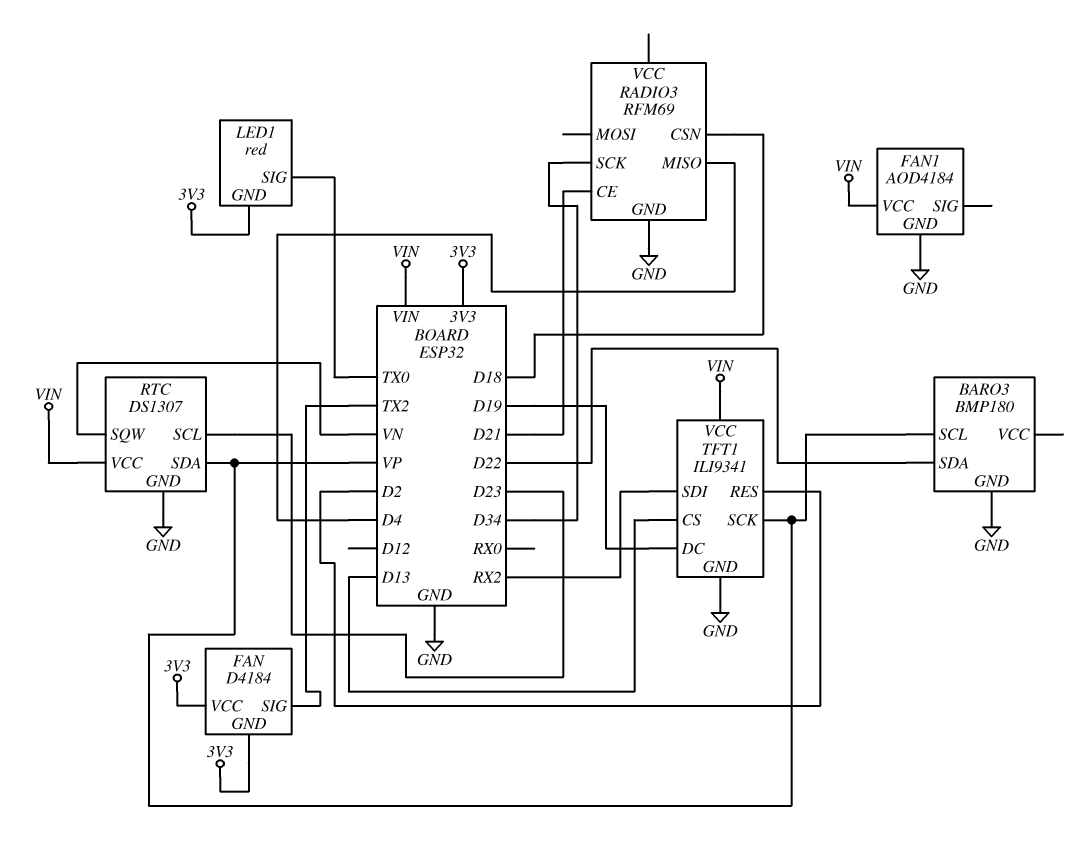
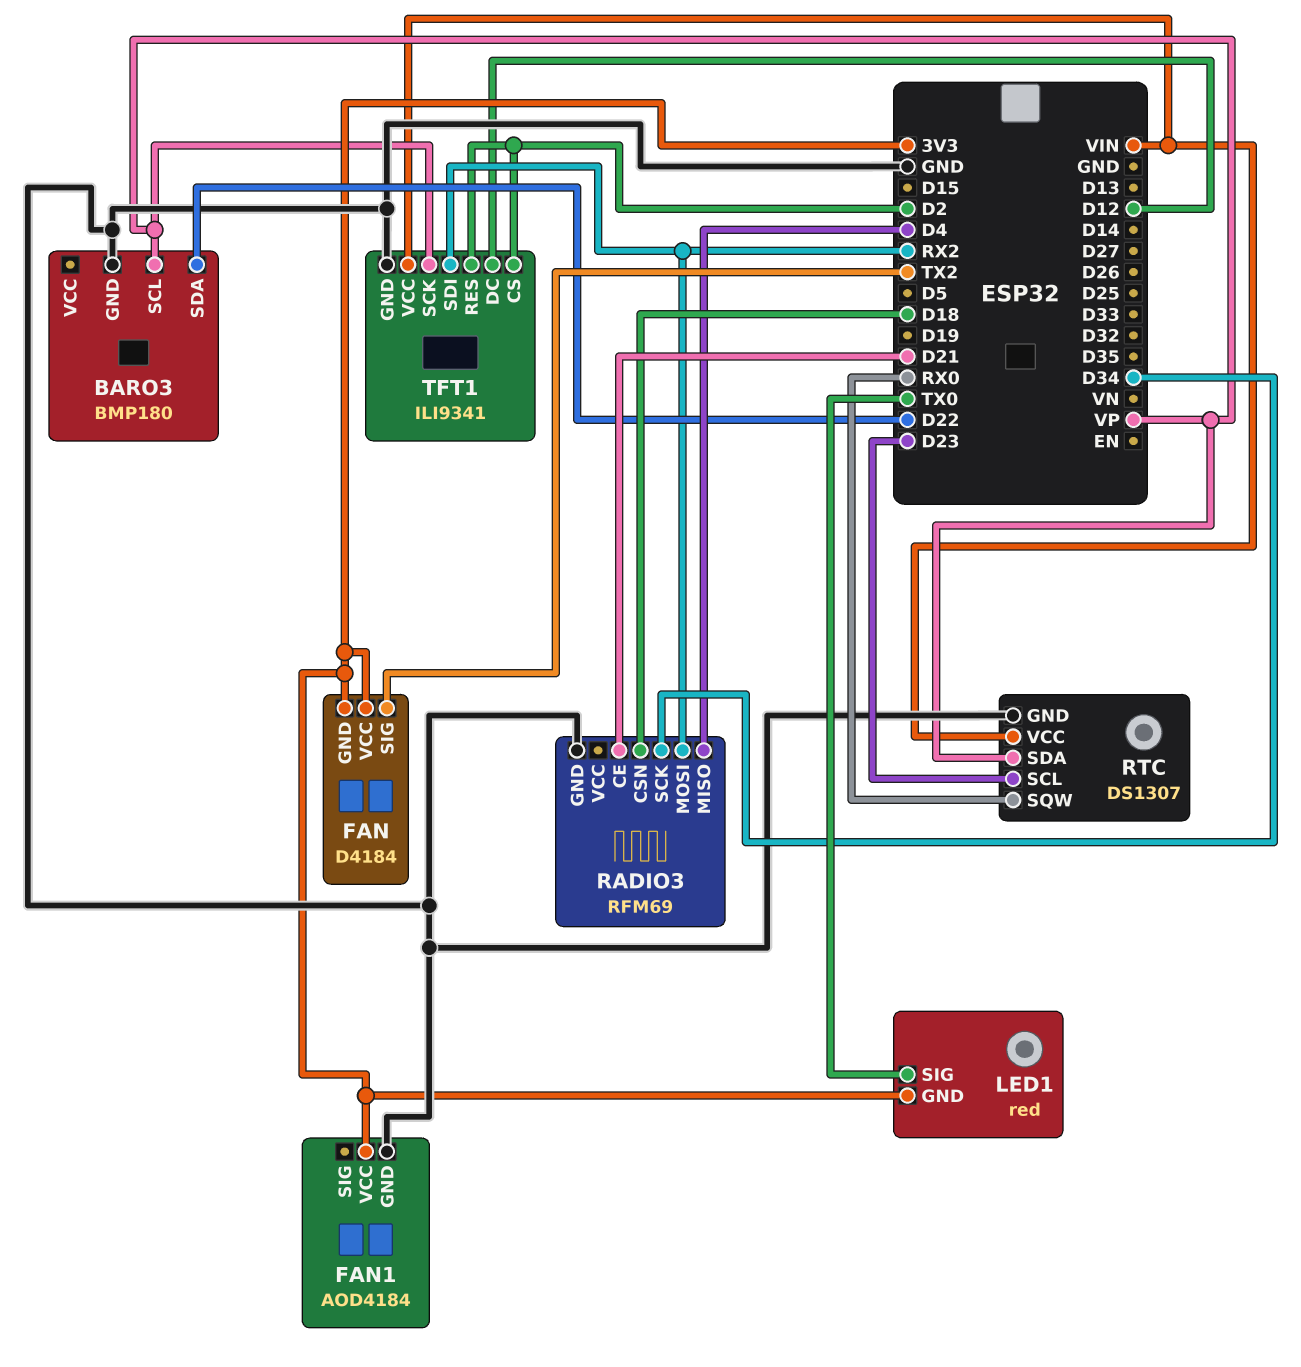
FAN1 pin VCC: VIN -> 3V3
RADIO3 pin MOSI: none -> RX2
RTC pin SQW: VN -> RX0
TFT1 pin CS: D13 -> D2
TFT1 pin DC: D19 -> D12

